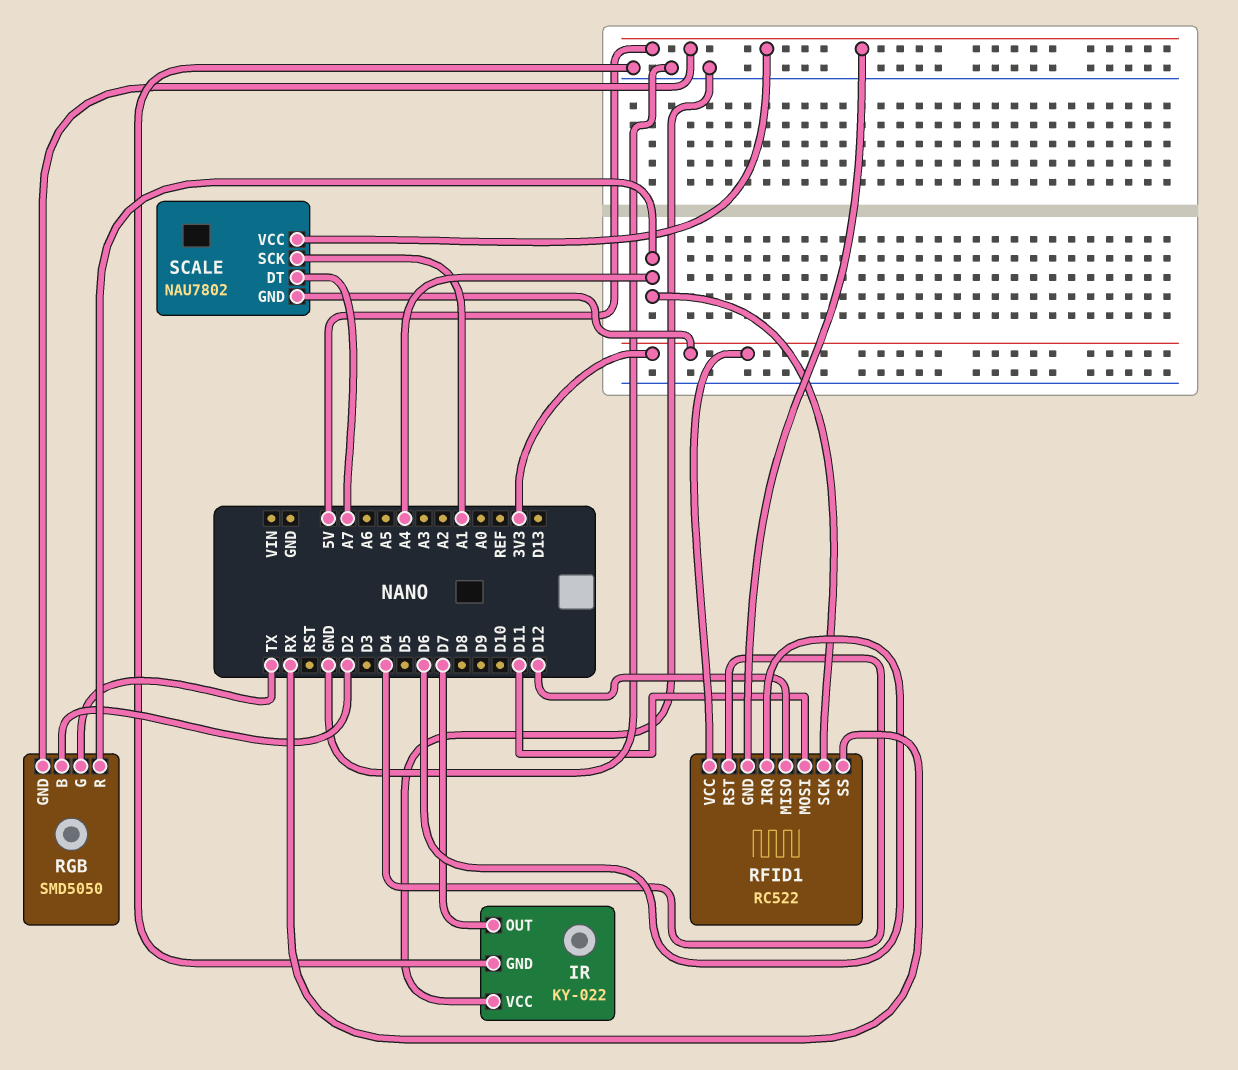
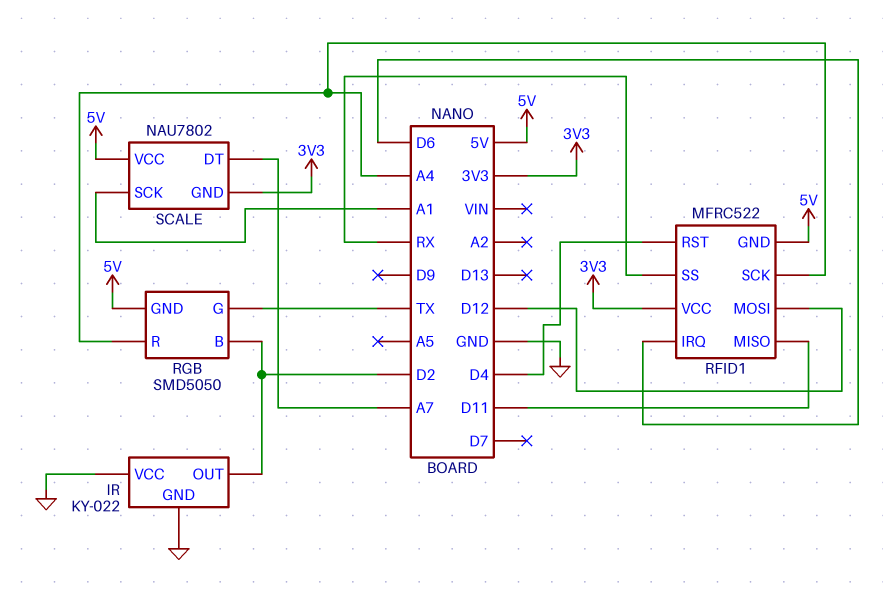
IR pin OUT: D7 -> D2
RFID1: RC522 -> MFRC522
RFID1 pin MISO: D12 -> D11
RFID1 pin MOSI: D11 -> D12

